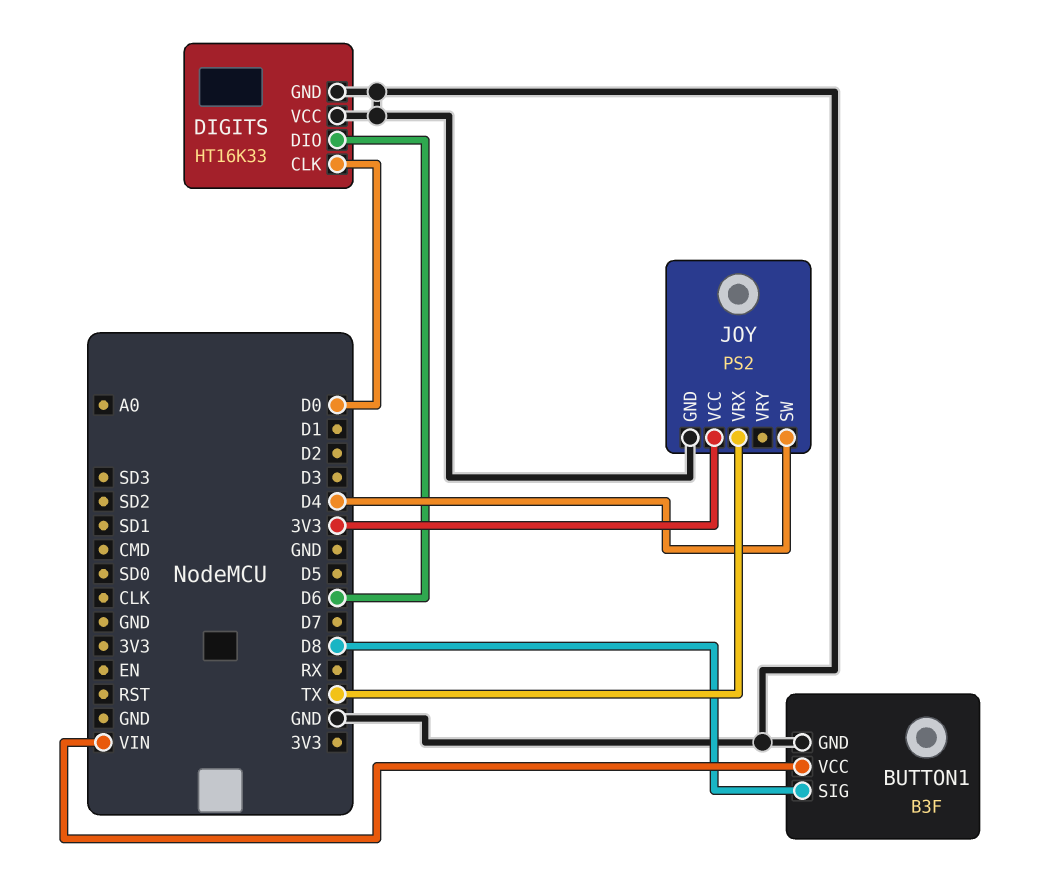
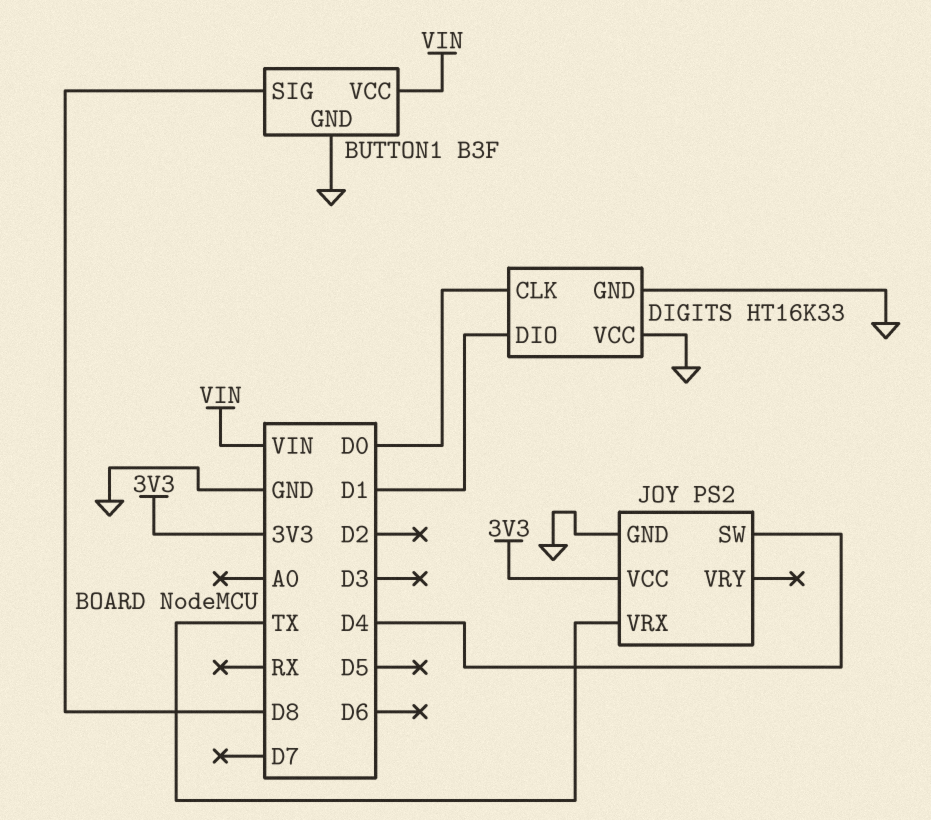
DIGITS pin DIO: D6 -> D1

